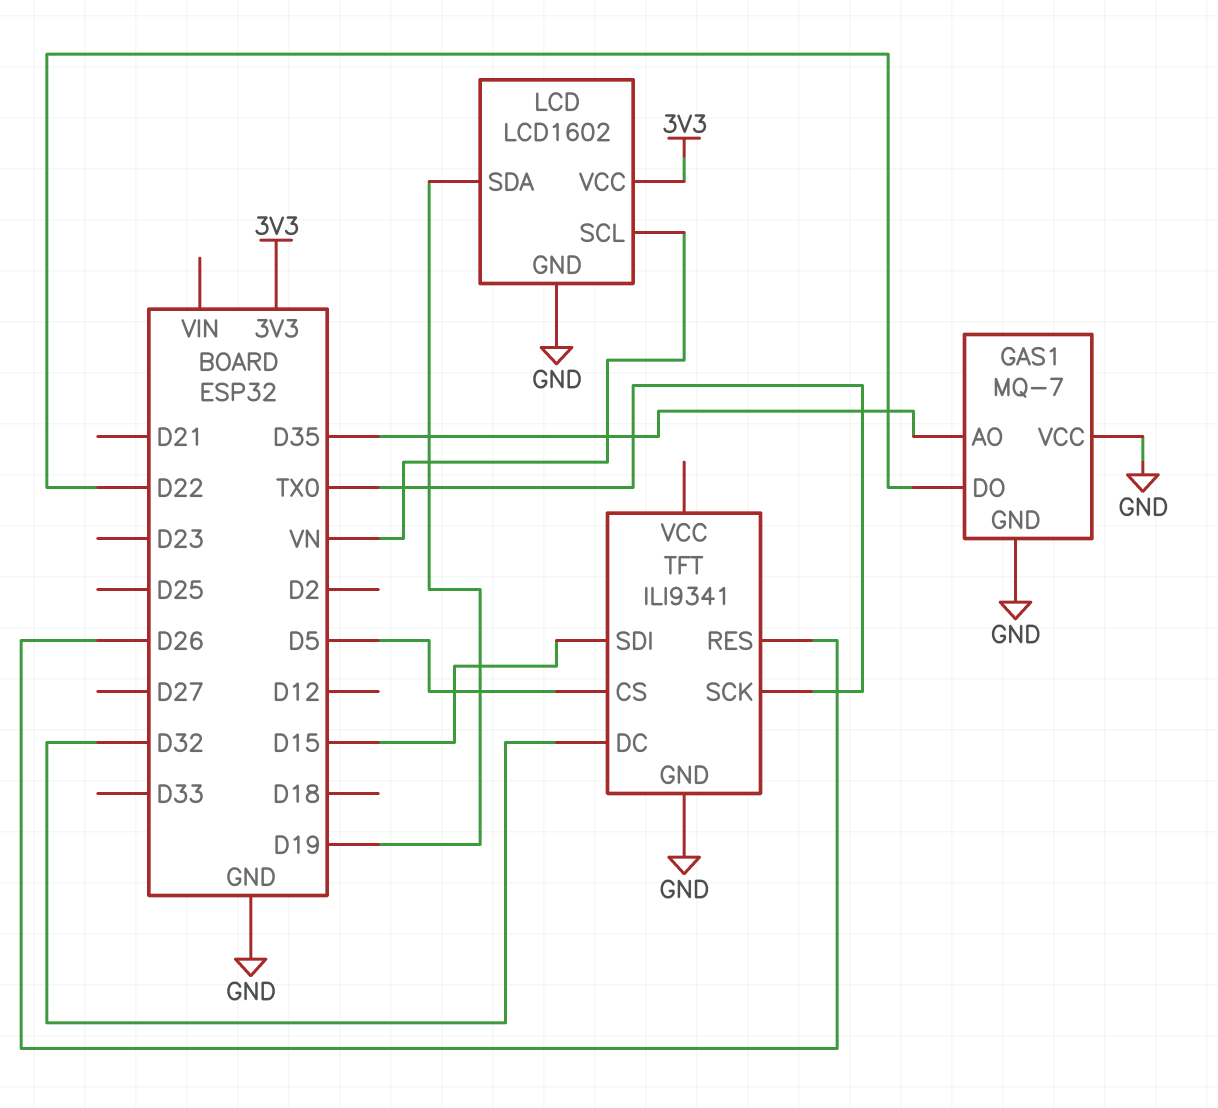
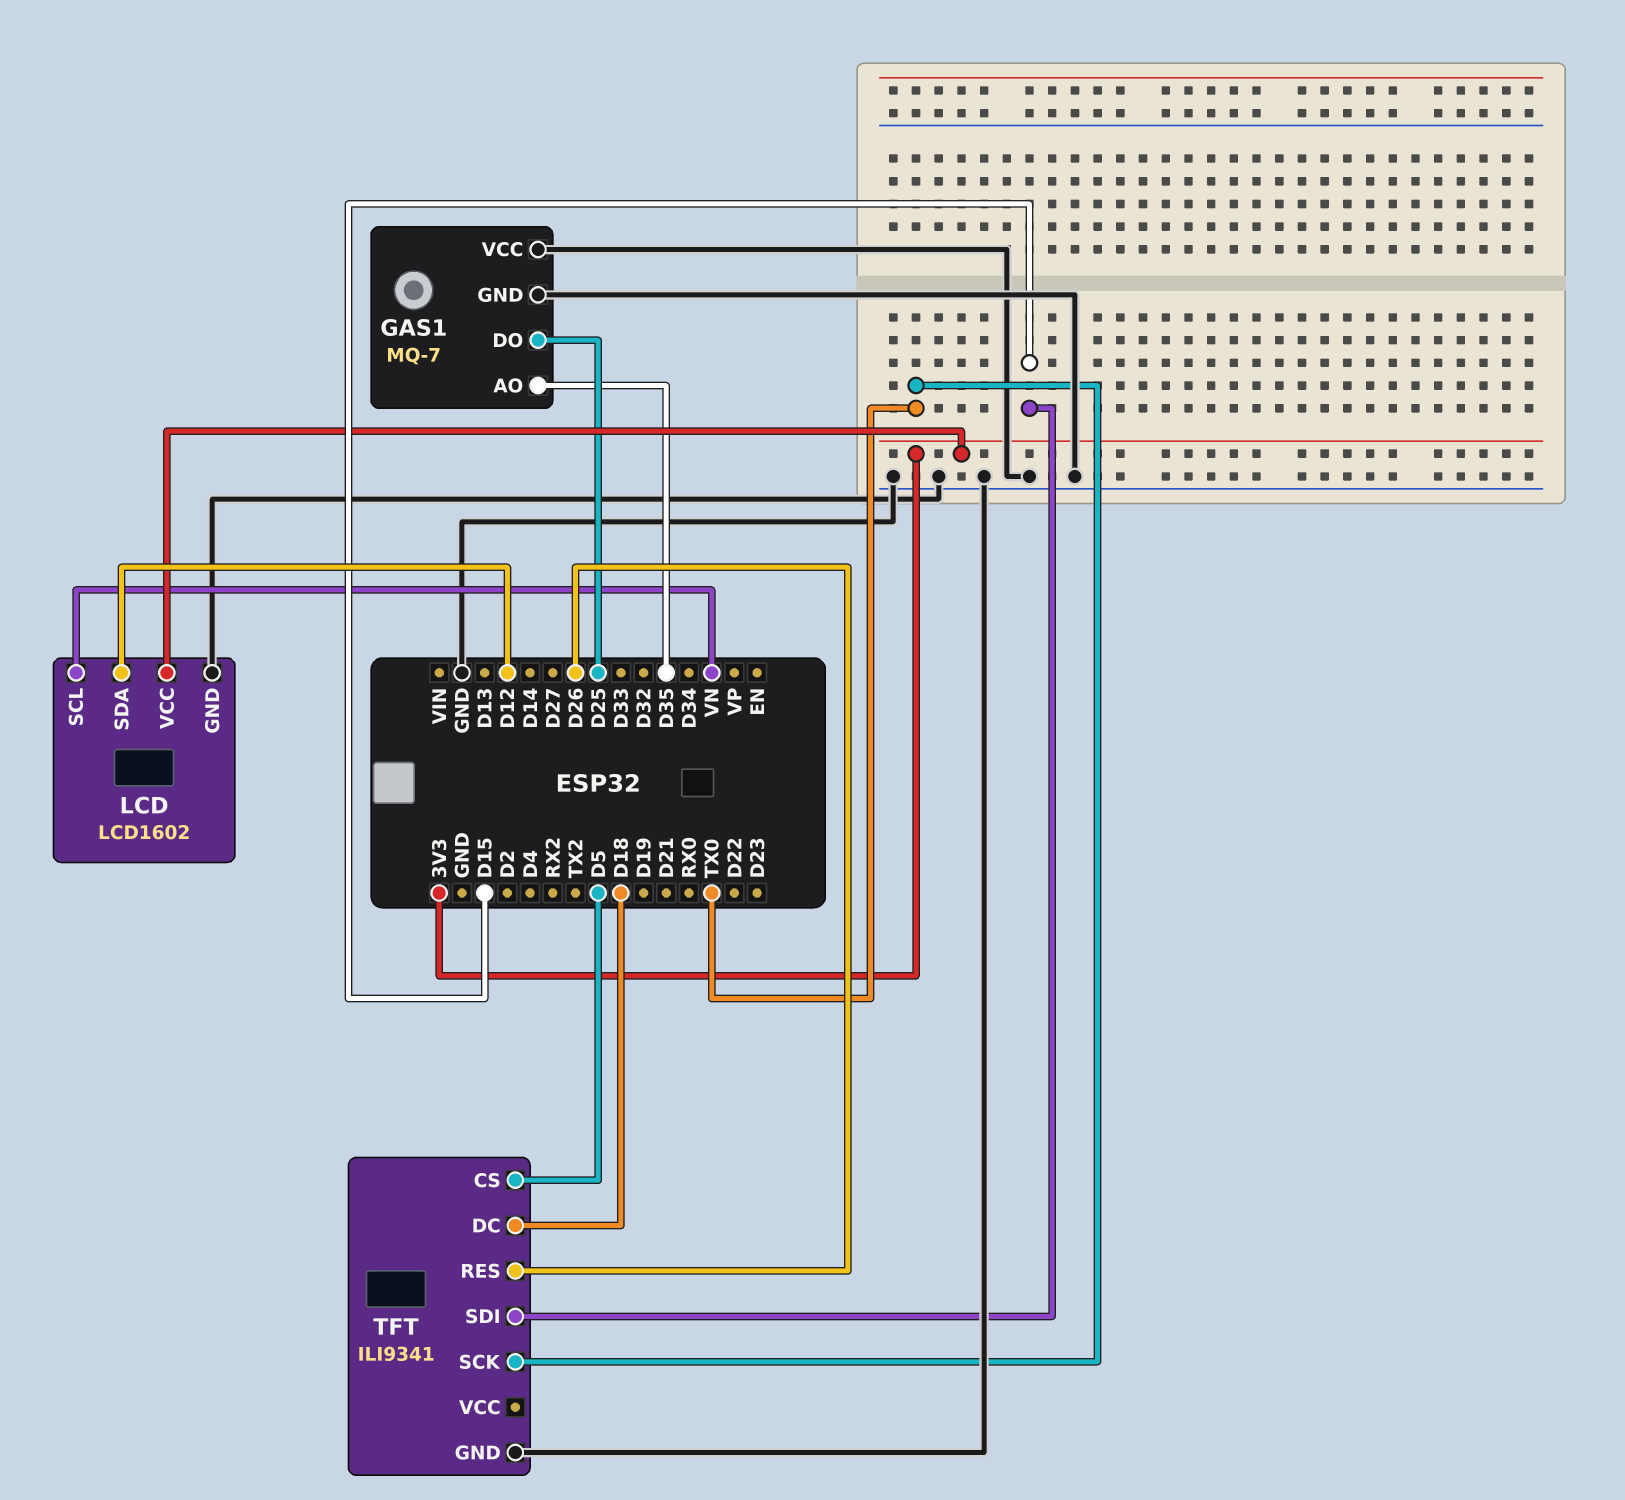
GAS1 pin DO: D22 -> D25
LCD pin SDA: D19 -> D12
TFT pin DC: D32 -> D18

